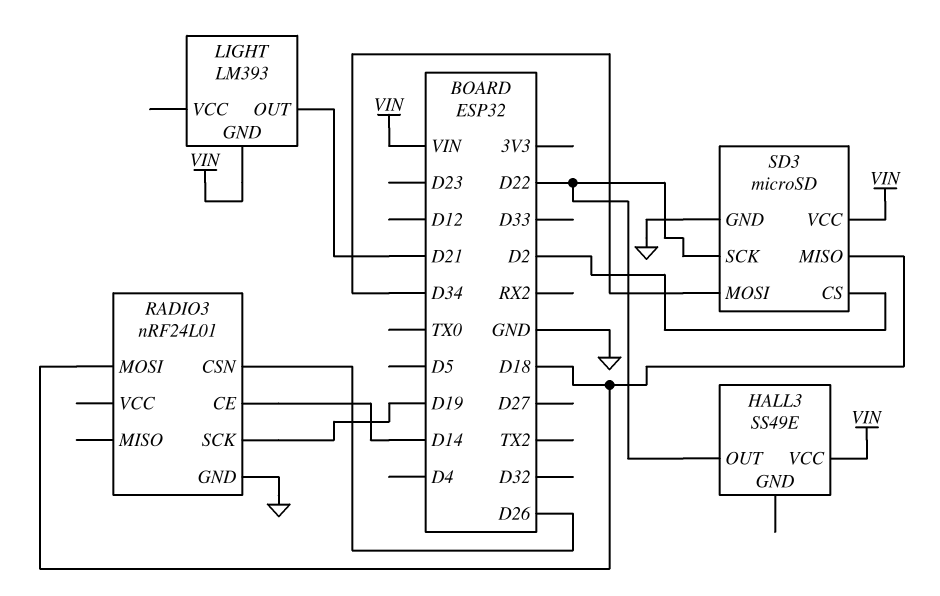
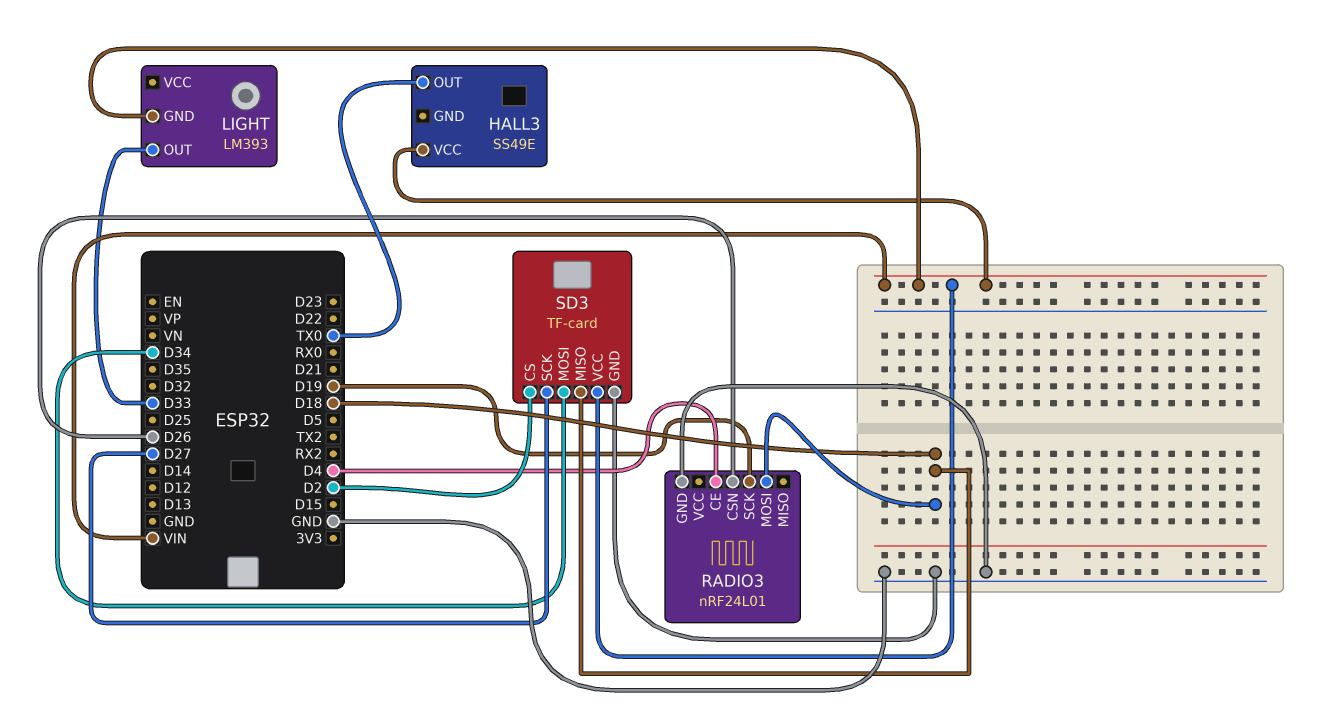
HALL3 pin OUT: D22 -> TX0
LIGHT pin OUT: D21 -> D33
RADIO3 pin CE: D14 -> D4
SD3: microSD -> TF-card
SD3 pin SCK: D22 -> D27

